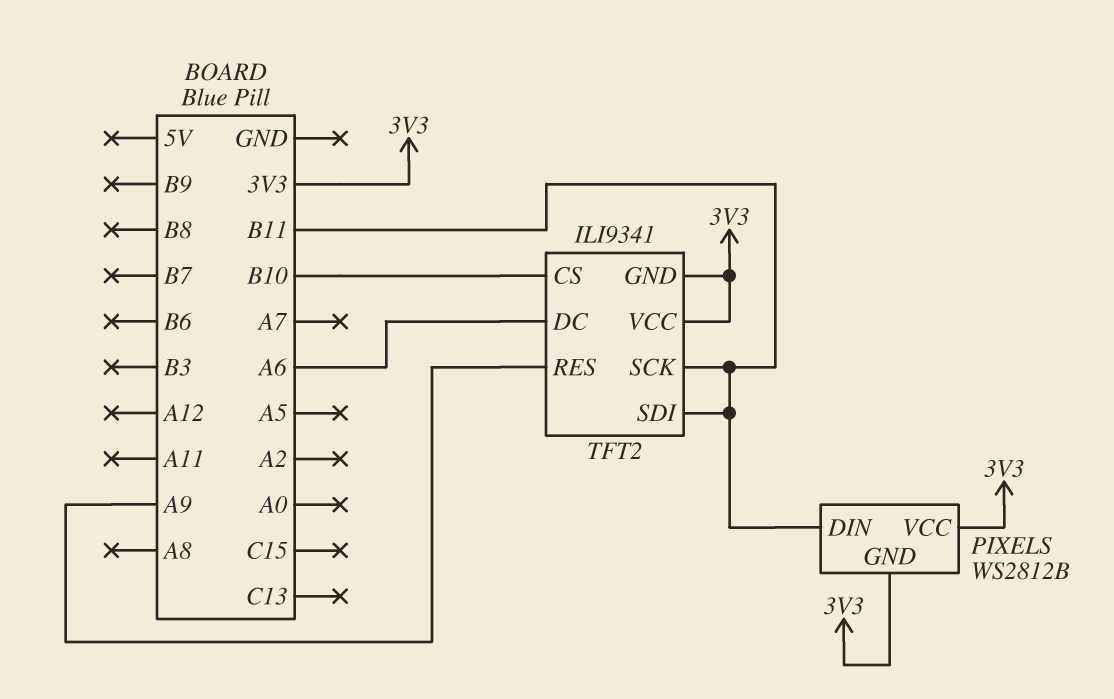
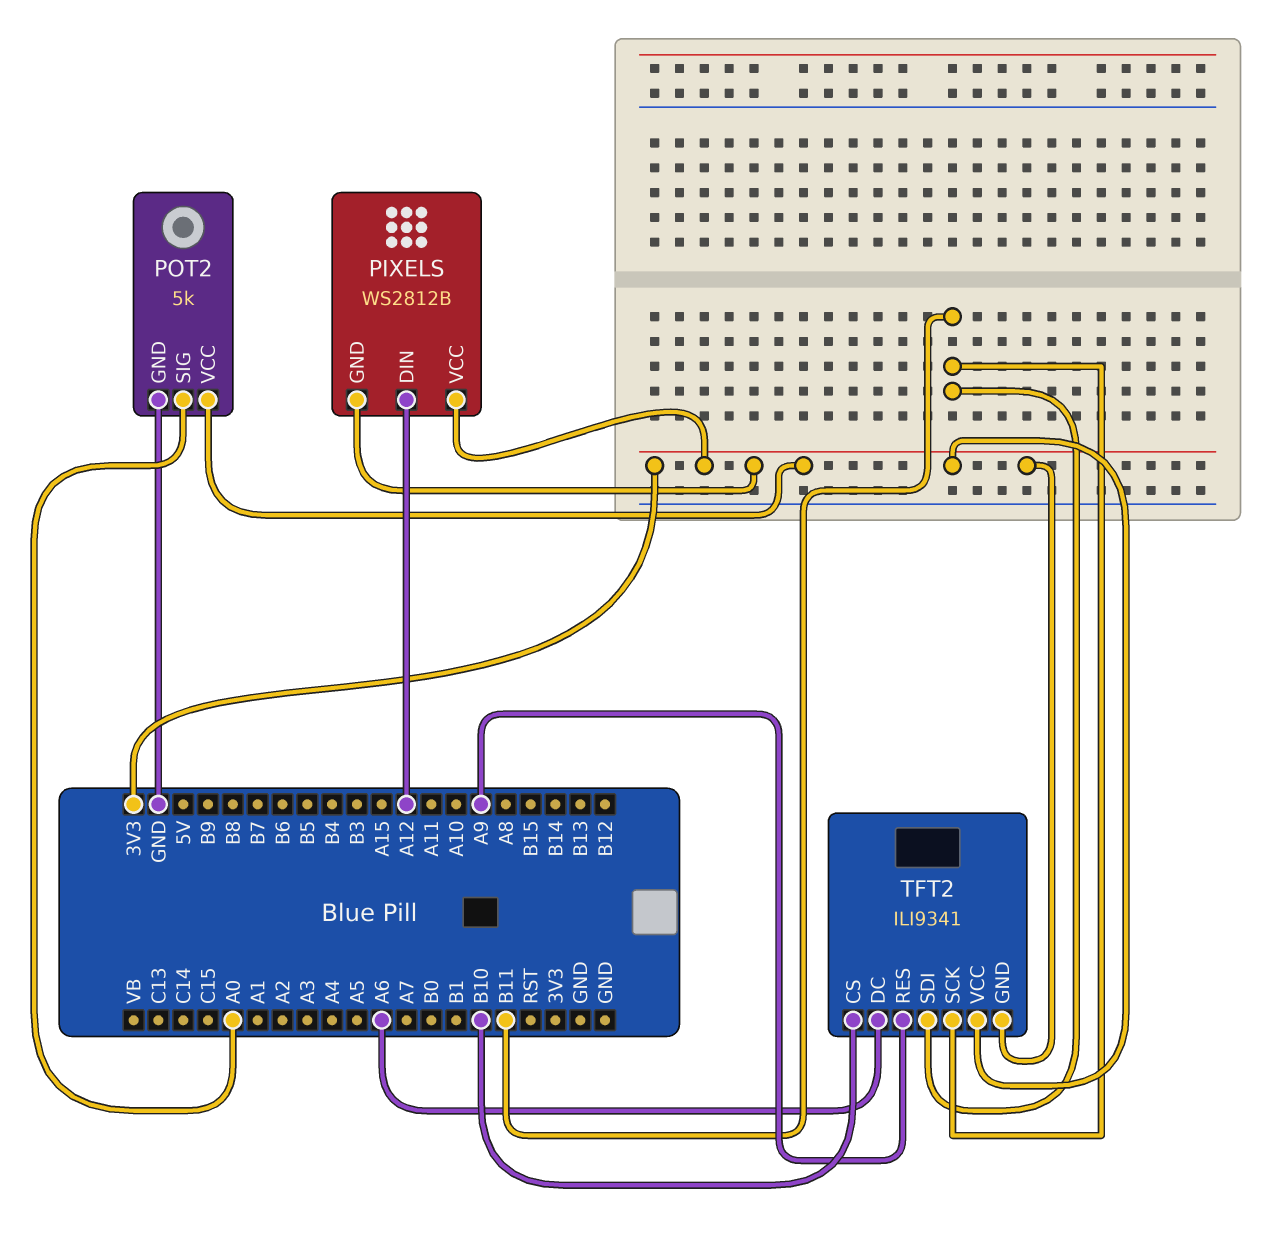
PIXELS pin DIN: B11 -> A12
POT2: none -> 5k
POT2 pin GND: none -> GND
POT2 pin SIG: none -> A0
POT2 pin VCC: none -> 3V3

